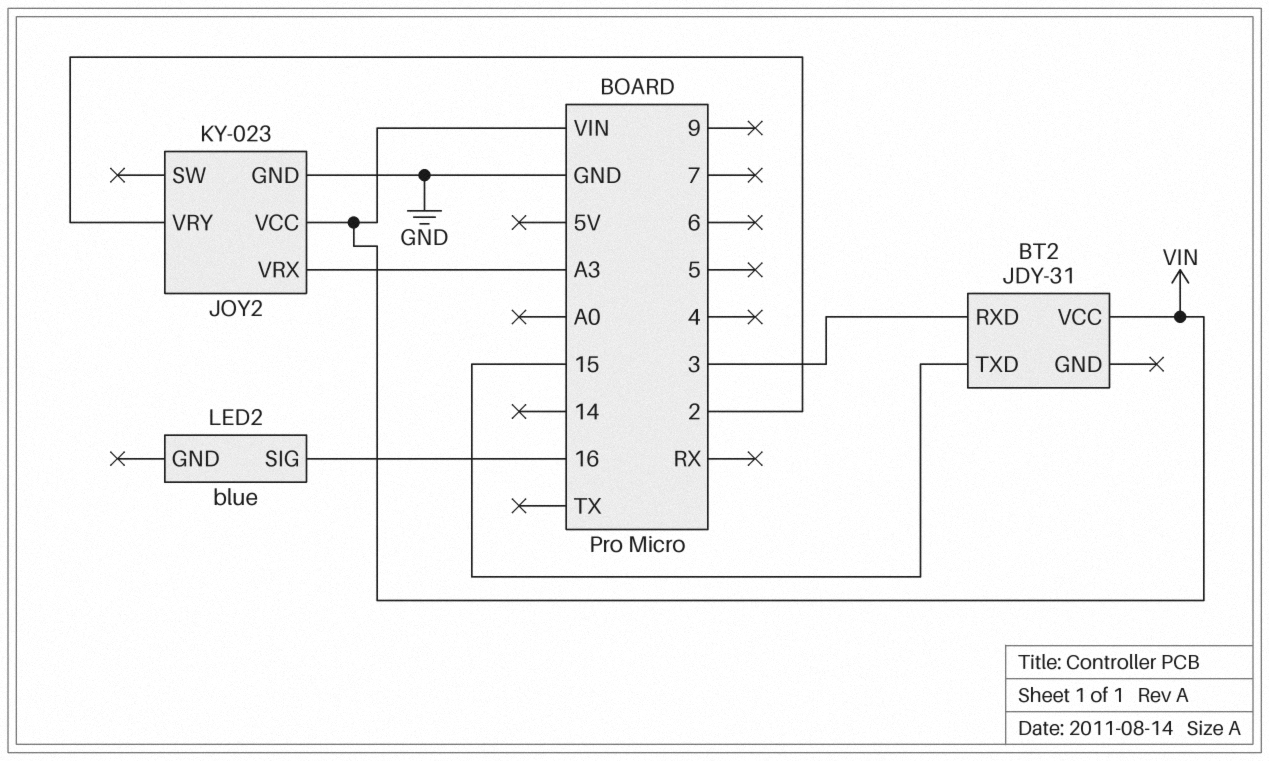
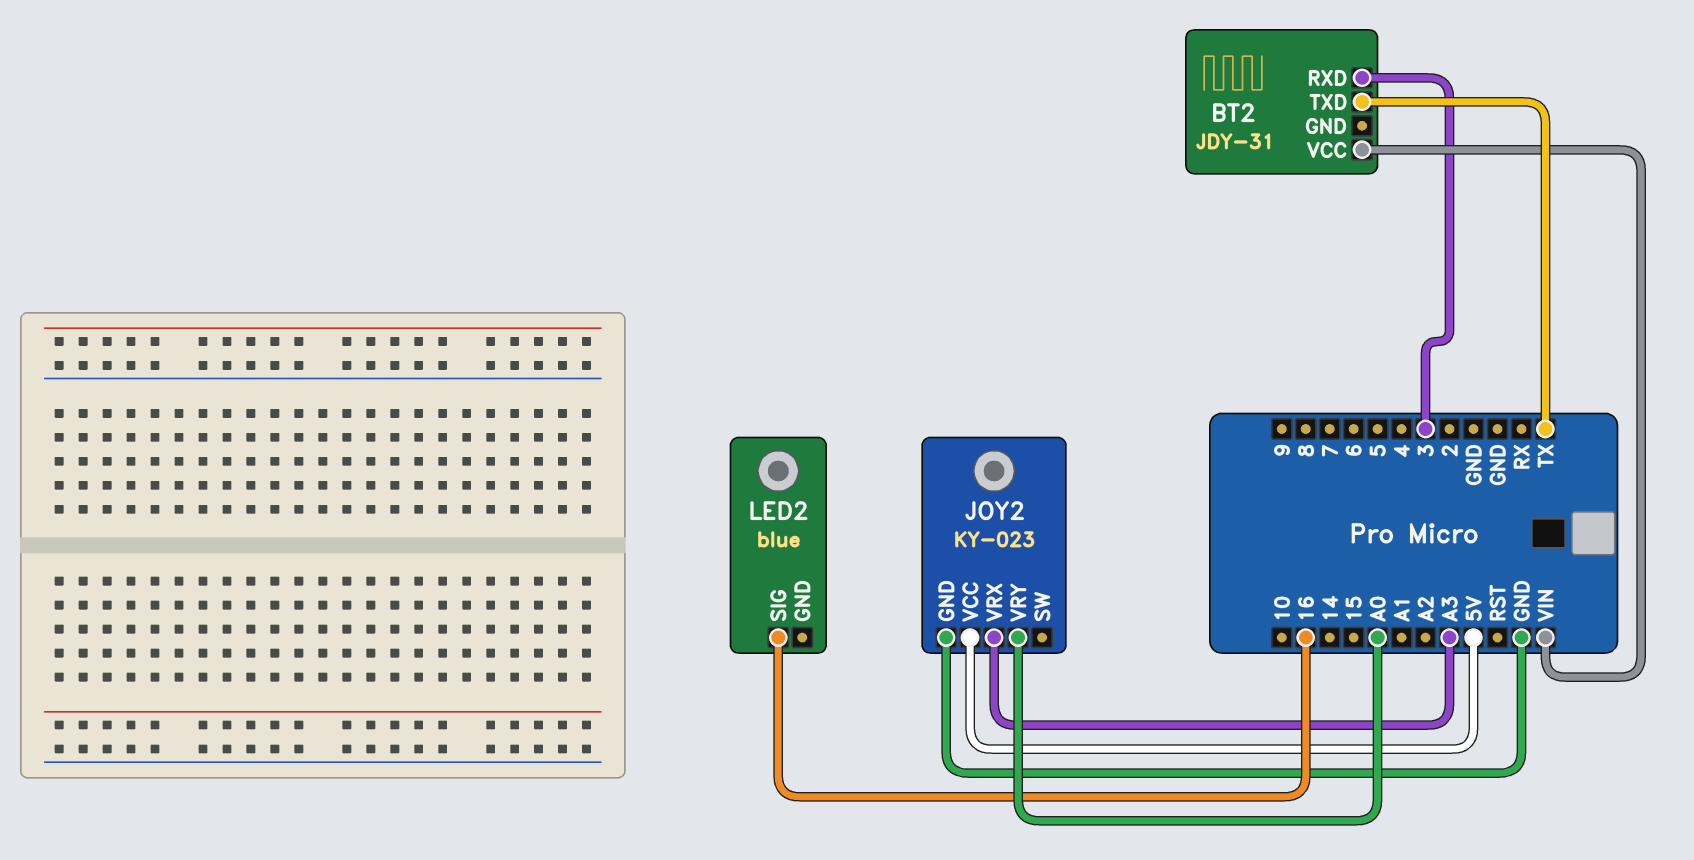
BT2 pin TXD: 15 -> TX
JOY2 pin VCC: VIN -> 5V
JOY2 pin VRY: 2 -> A0

